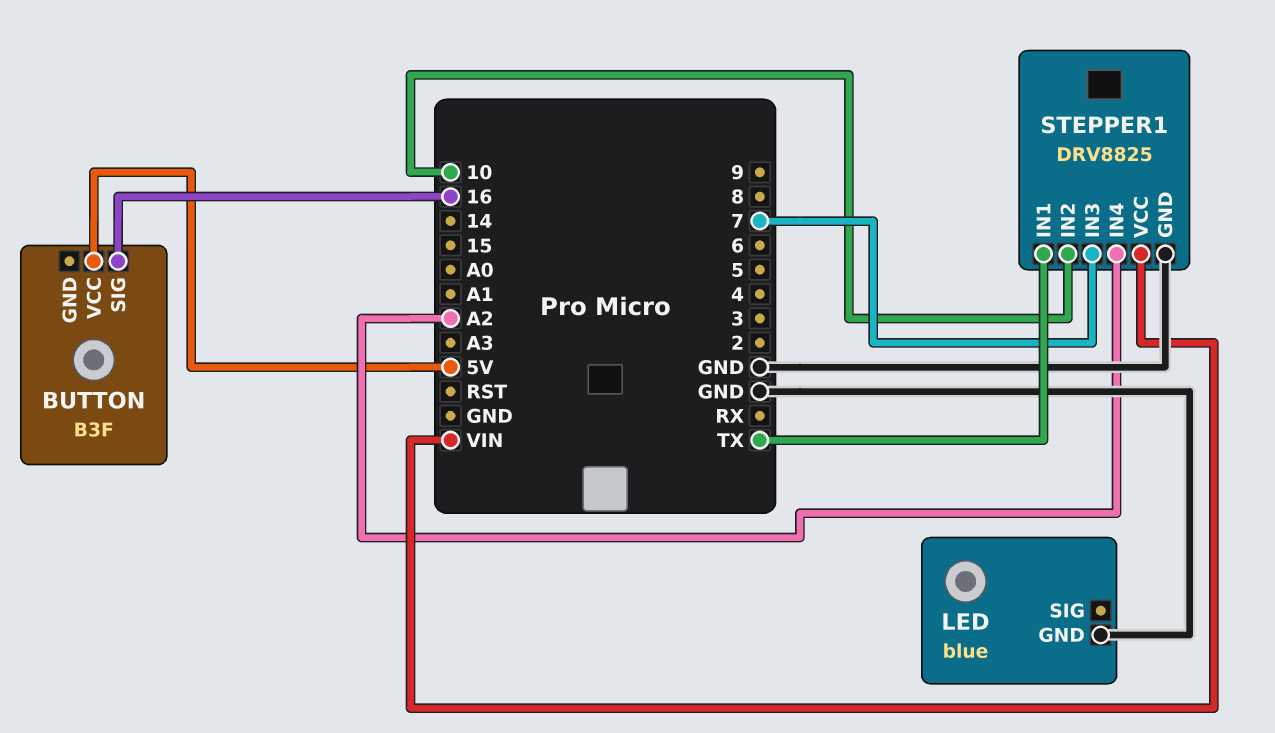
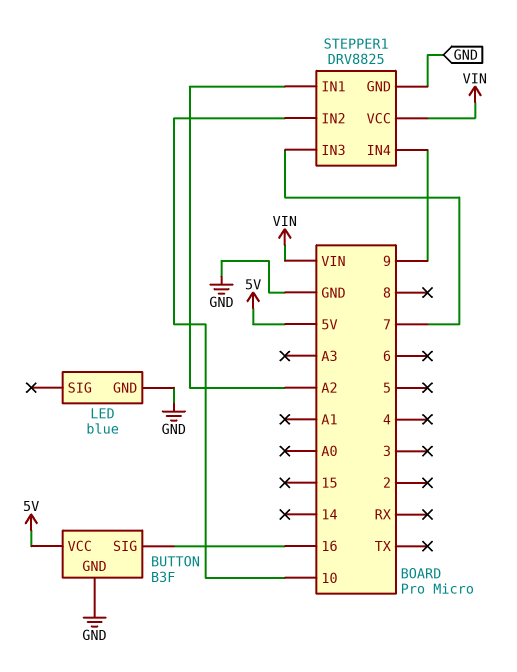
BUTTON pin GND: none -> GND
STEPPER1 pin IN1: TX -> A2
STEPPER1 pin IN4: A2 -> 9

